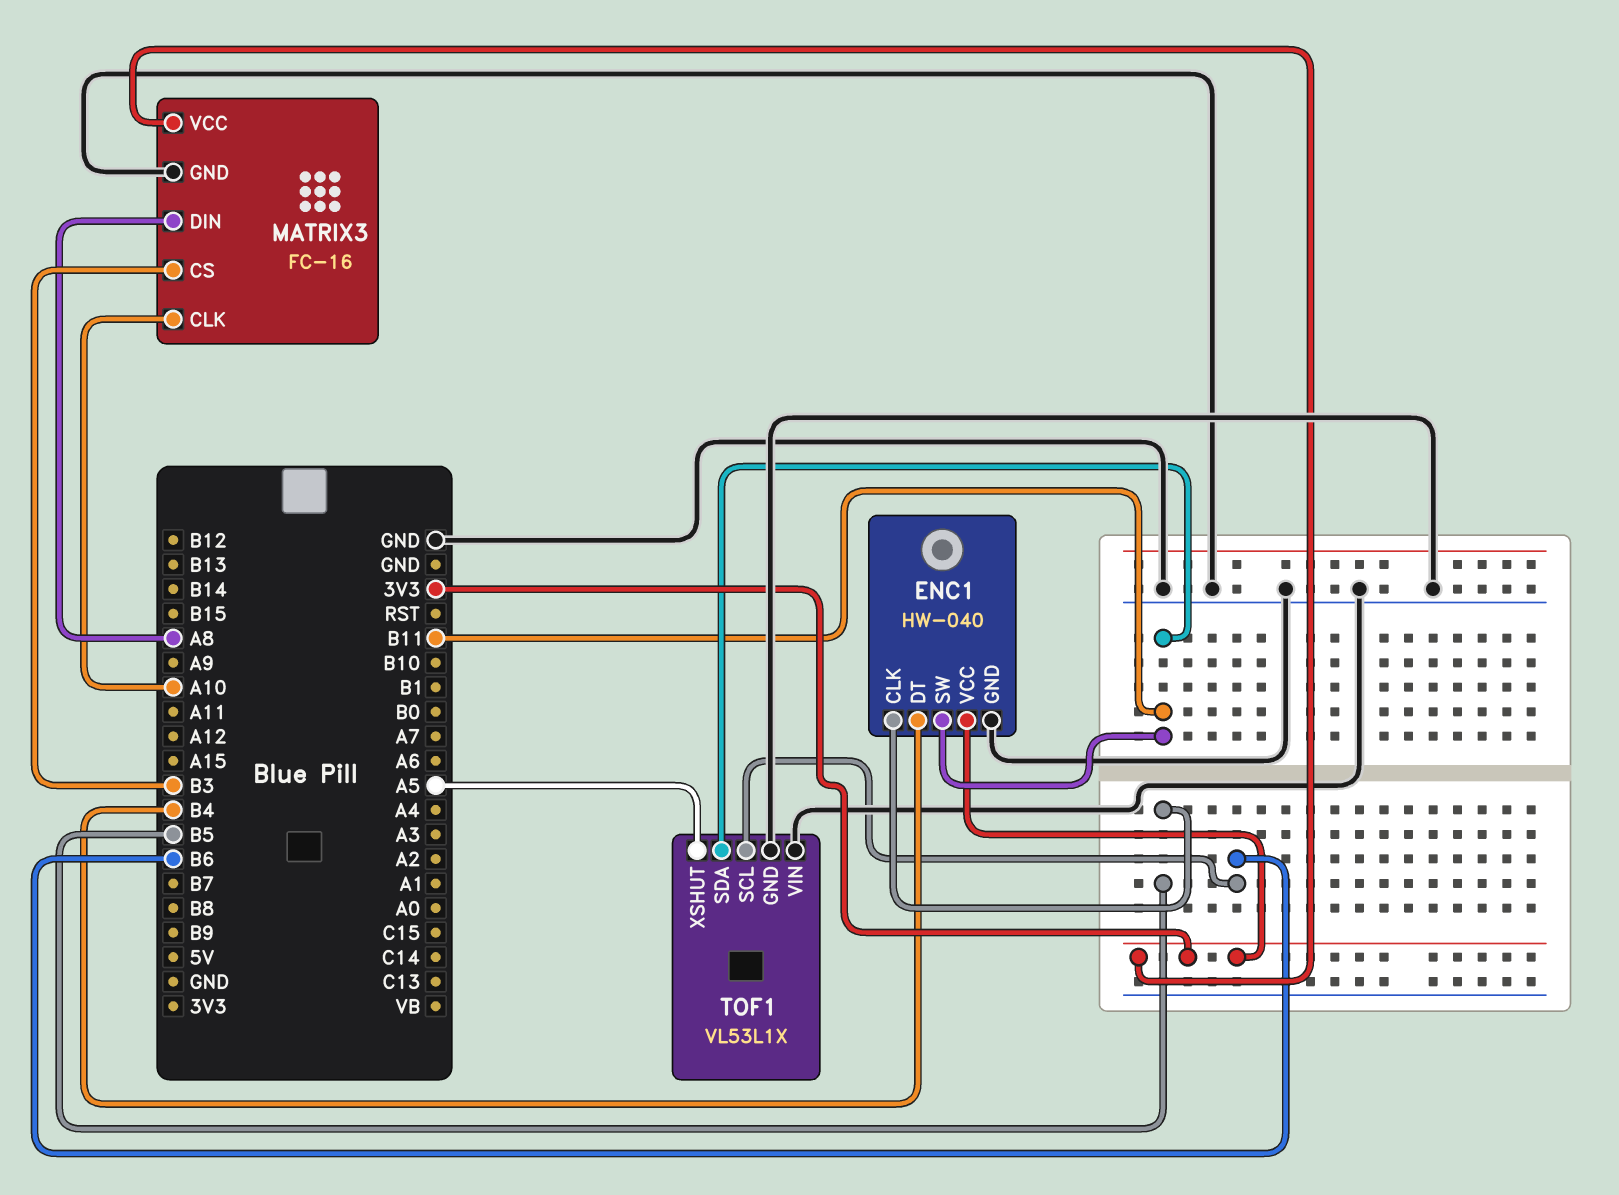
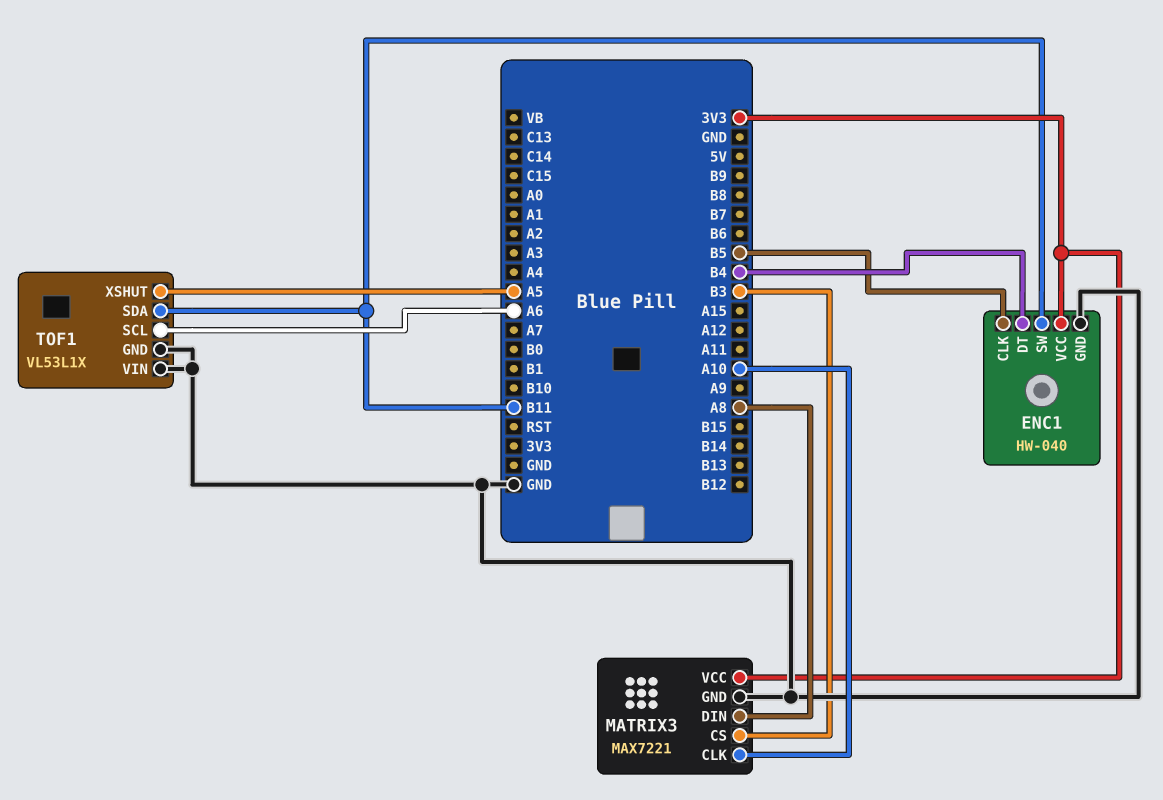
MATRIX3: FC-16 -> MAX7221
TOF1 pin SCL: B6 -> A6

